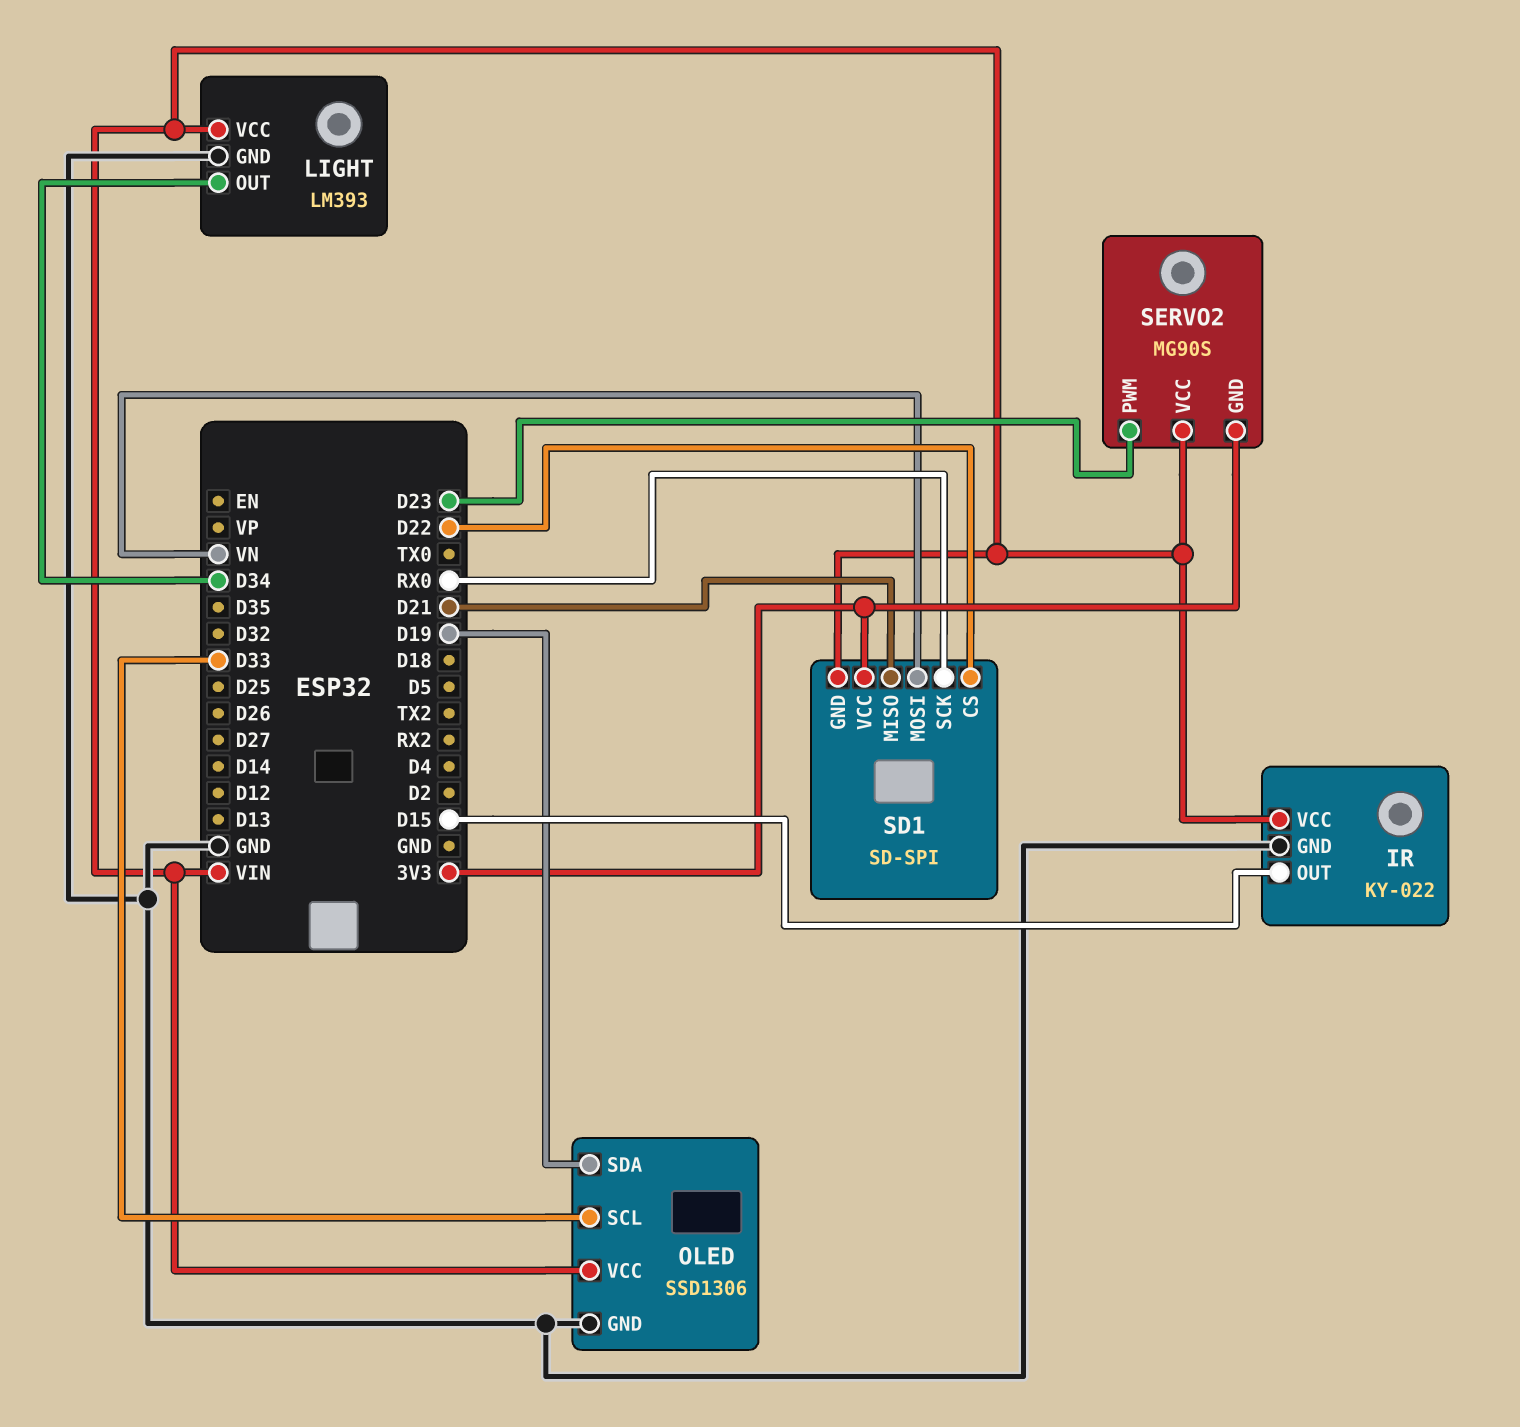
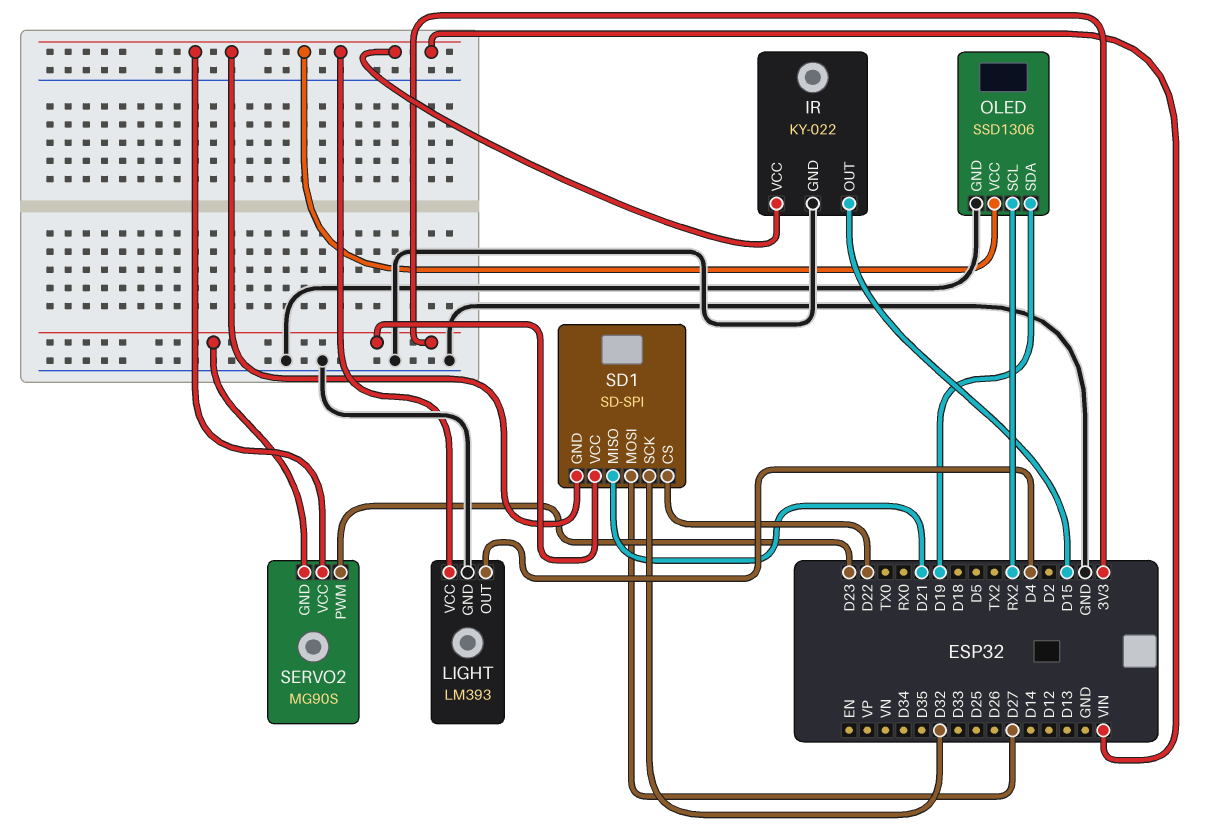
LIGHT pin OUT: D34 -> D4
OLED pin SCL: D33 -> RX2
SD1 pin MOSI: VN -> D27
SD1 pin SCK: RX0 -> D32

